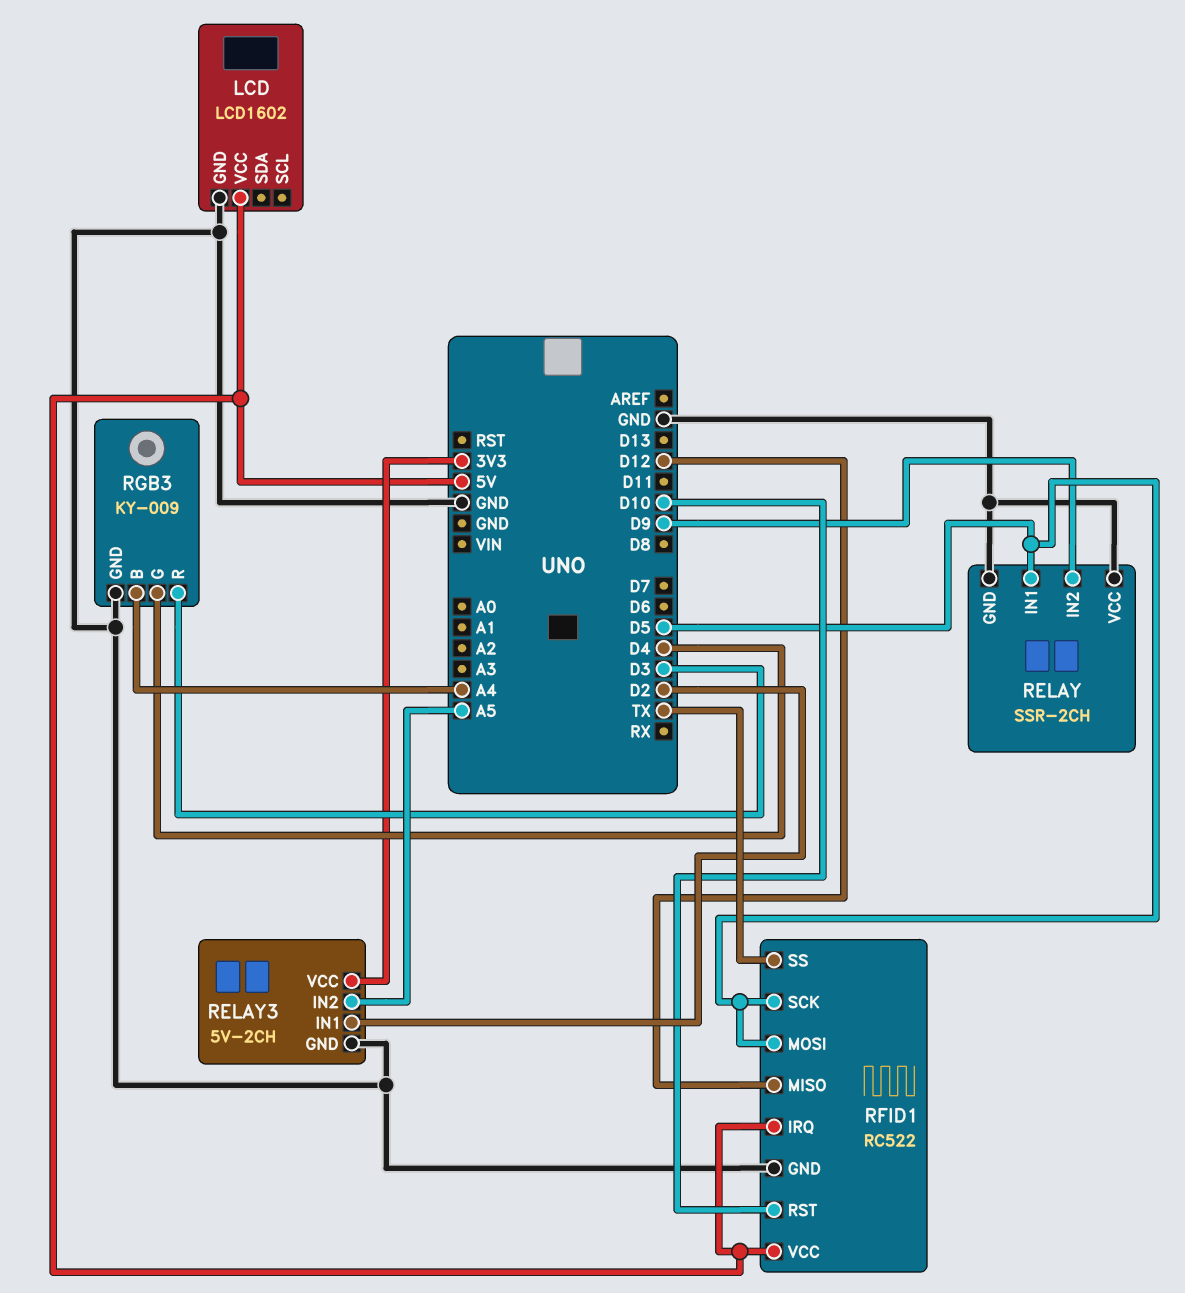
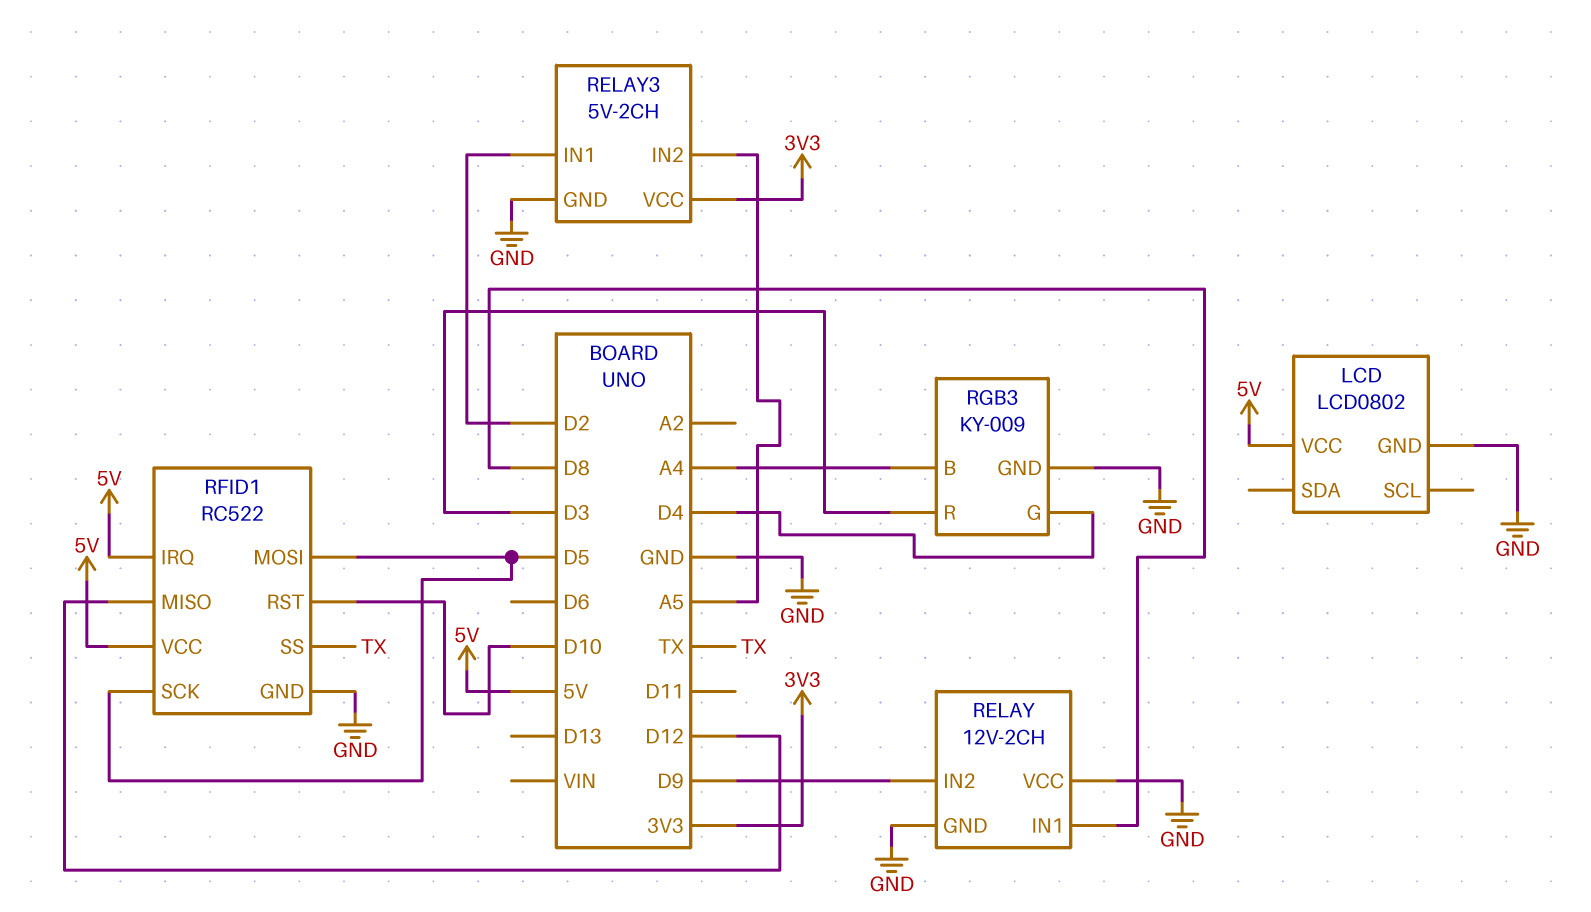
LCD: LCD1602 -> LCD0802
RELAY: SSR-2CH -> 12V-2CH
RELAY pin IN1: D5 -> D8

